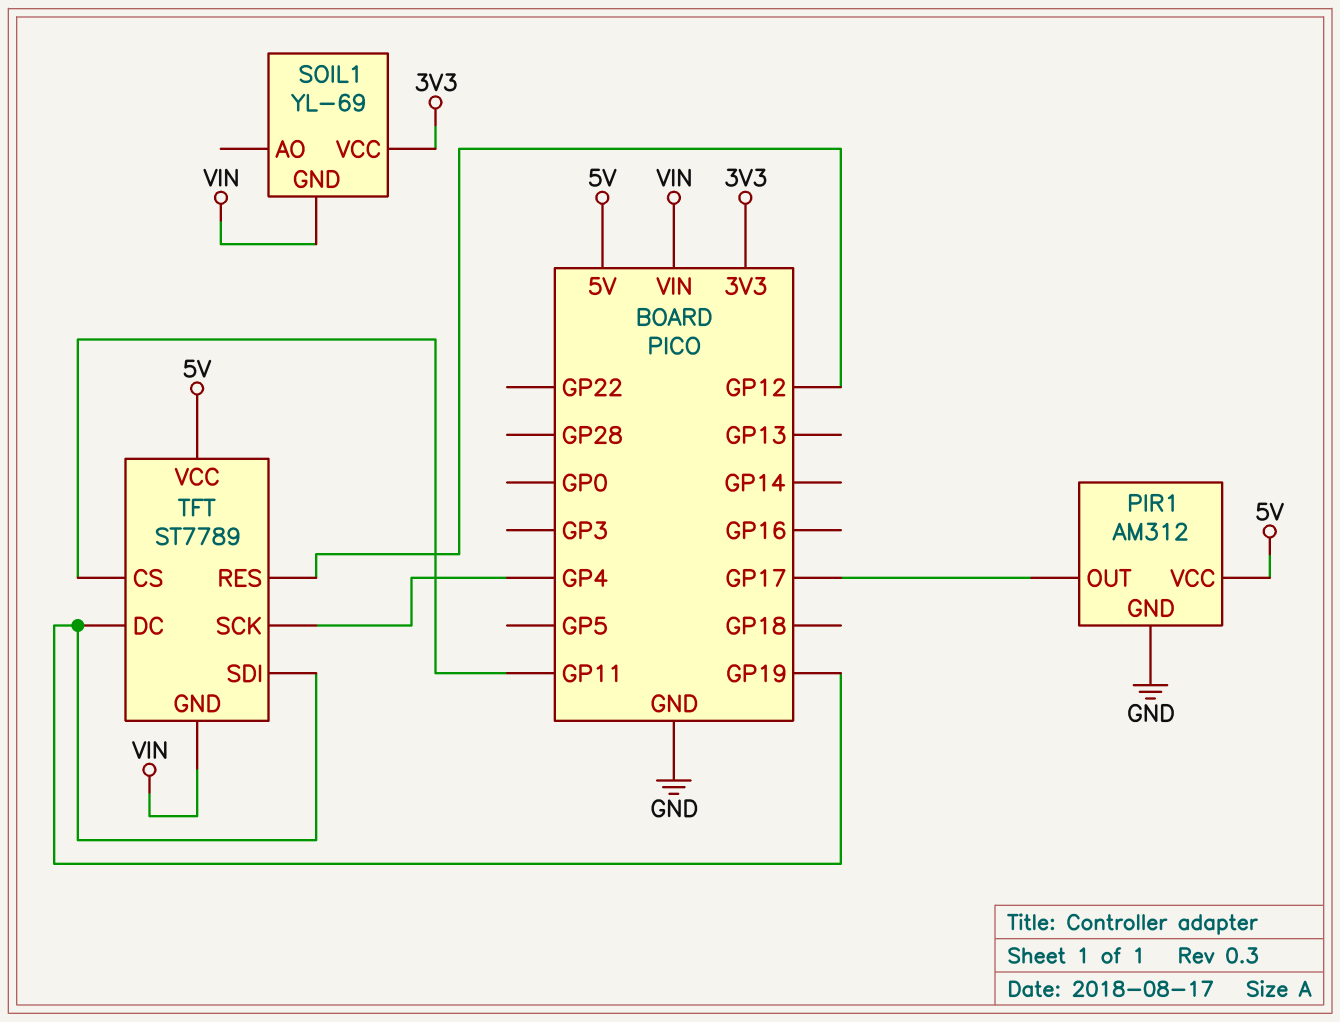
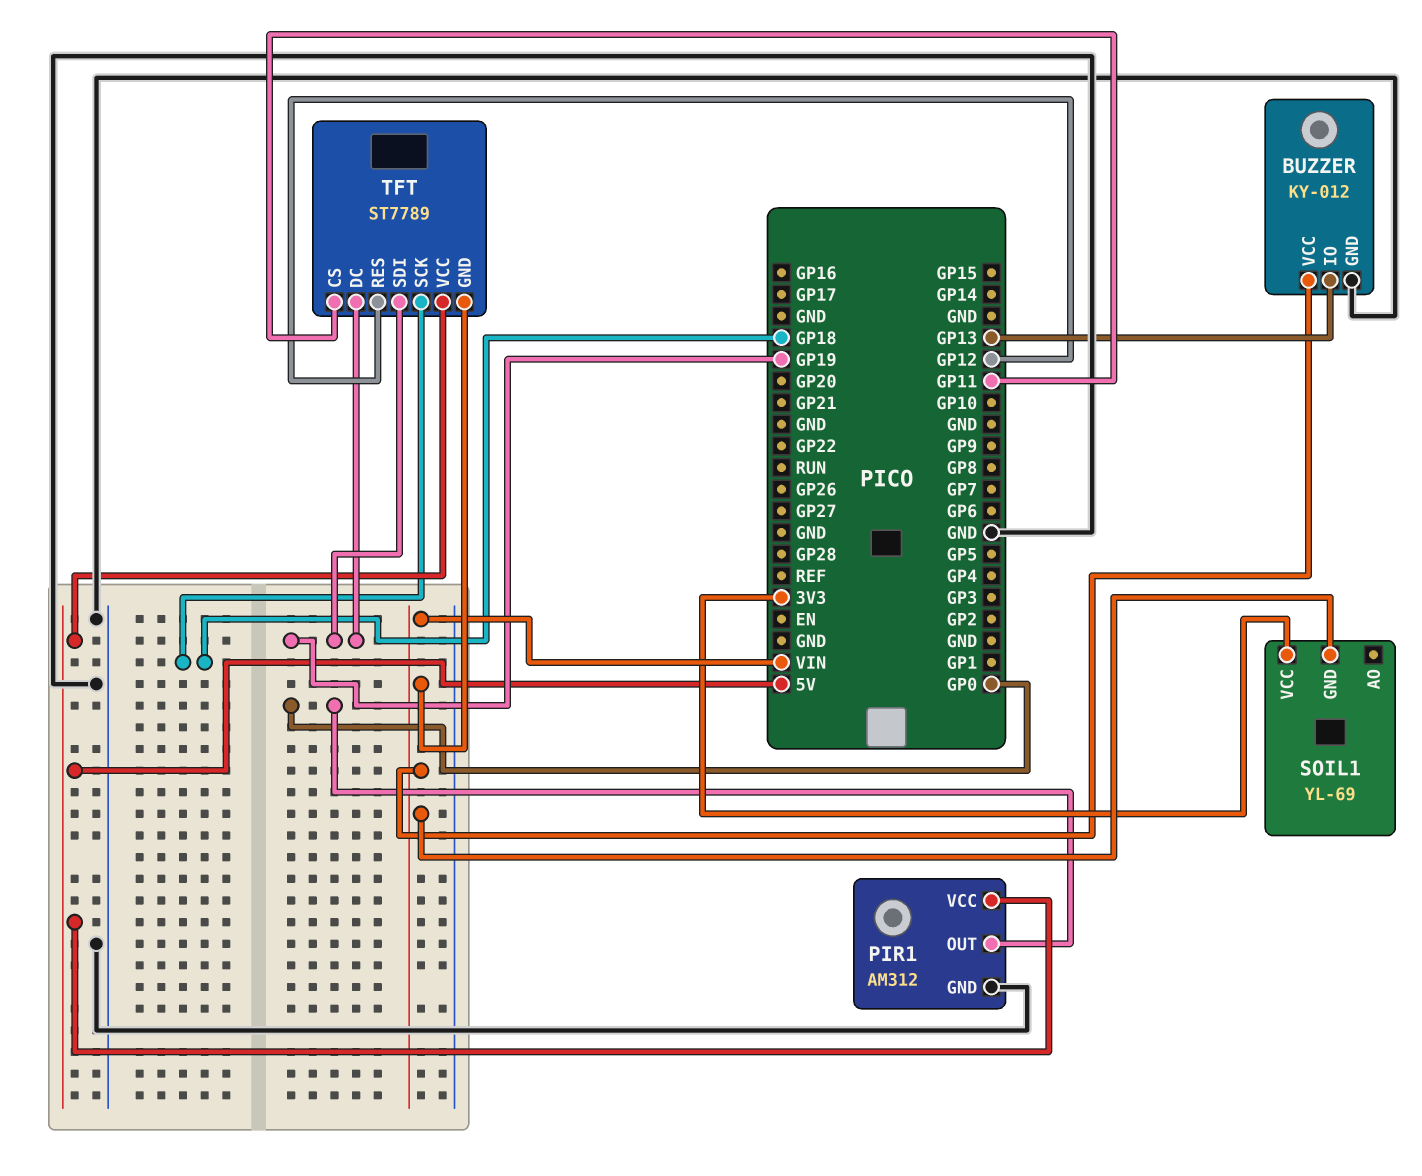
BUZZER: none -> KY-012
BUZZER pin GND: none -> GND
BUZZER pin IO: none -> GP13
BUZZER pin VCC: none -> VIN
PIR1 pin OUT: GP17 -> GP0
TFT pin SCK: GP4 -> GP18

